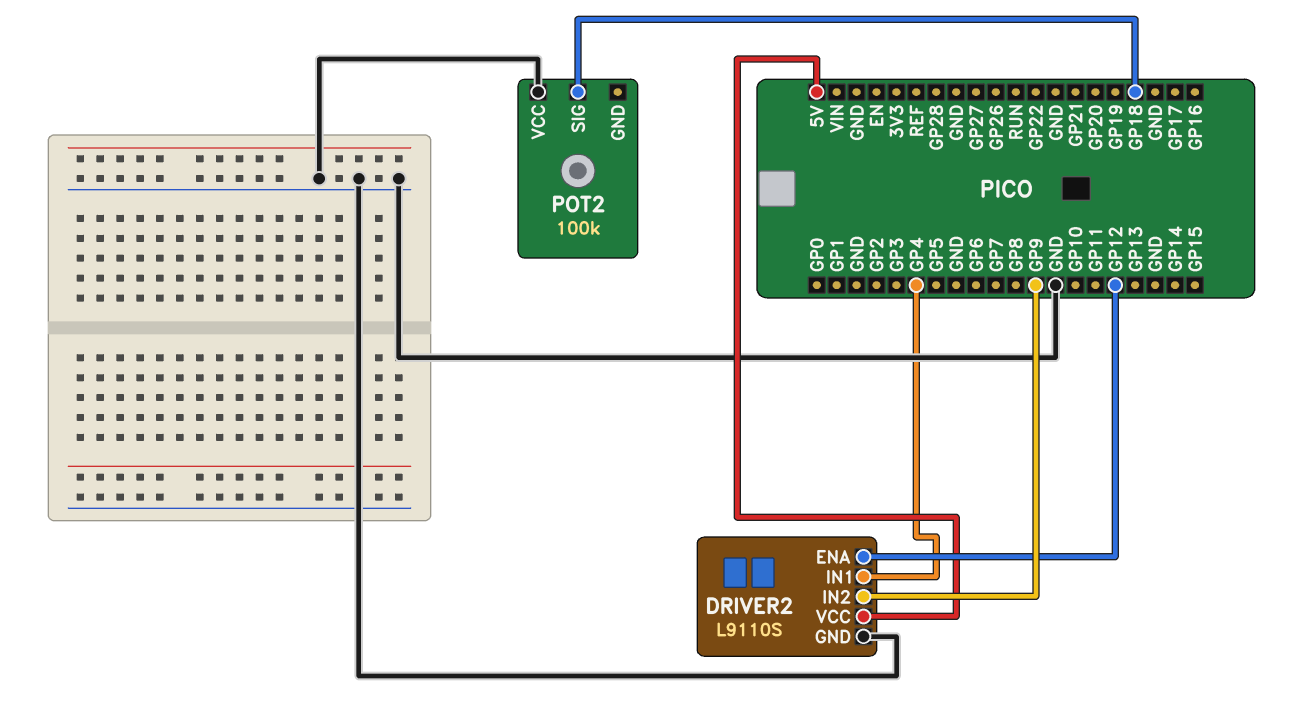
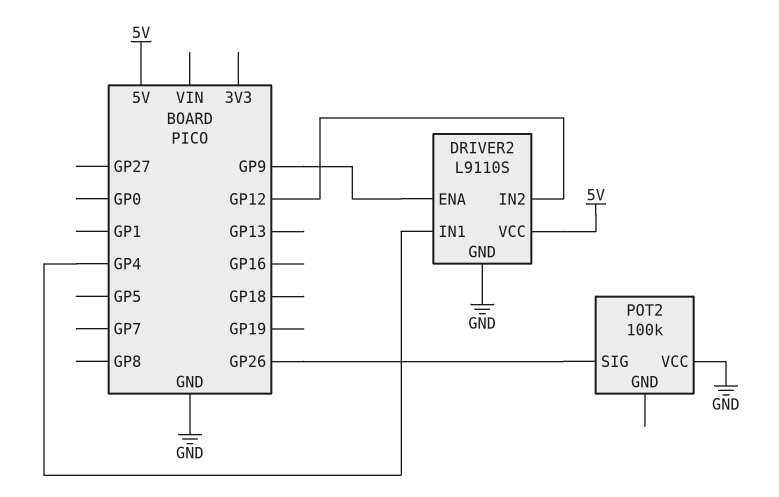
DRIVER2 pin ENA: GP12 -> GP9
DRIVER2 pin IN2: GP9 -> GP12
POT2 pin SIG: GP18 -> GP26

